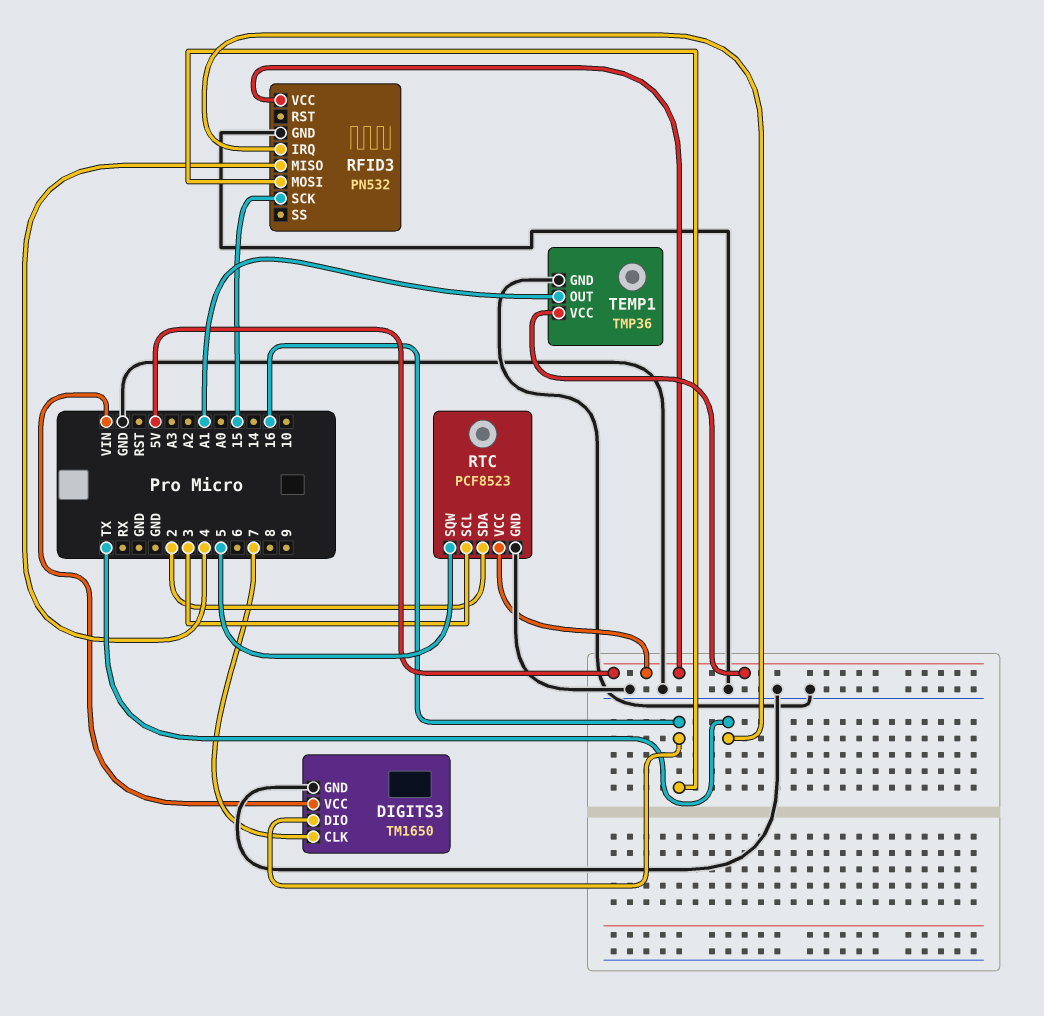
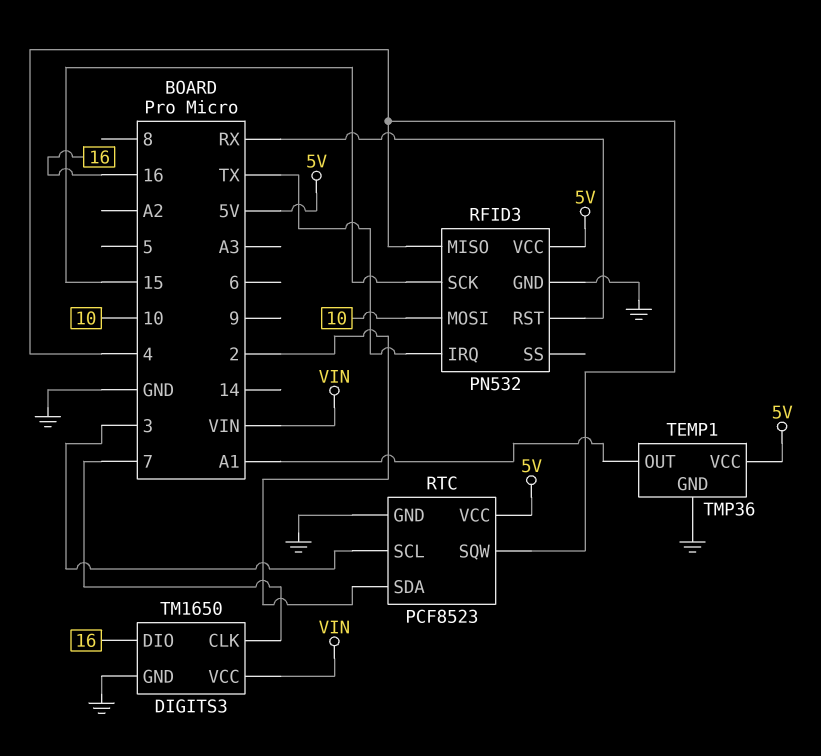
RFID3 pin MOSI: 16 -> 10
RFID3 pin RST: none -> RX
RTC pin SQW: 5 -> 4

